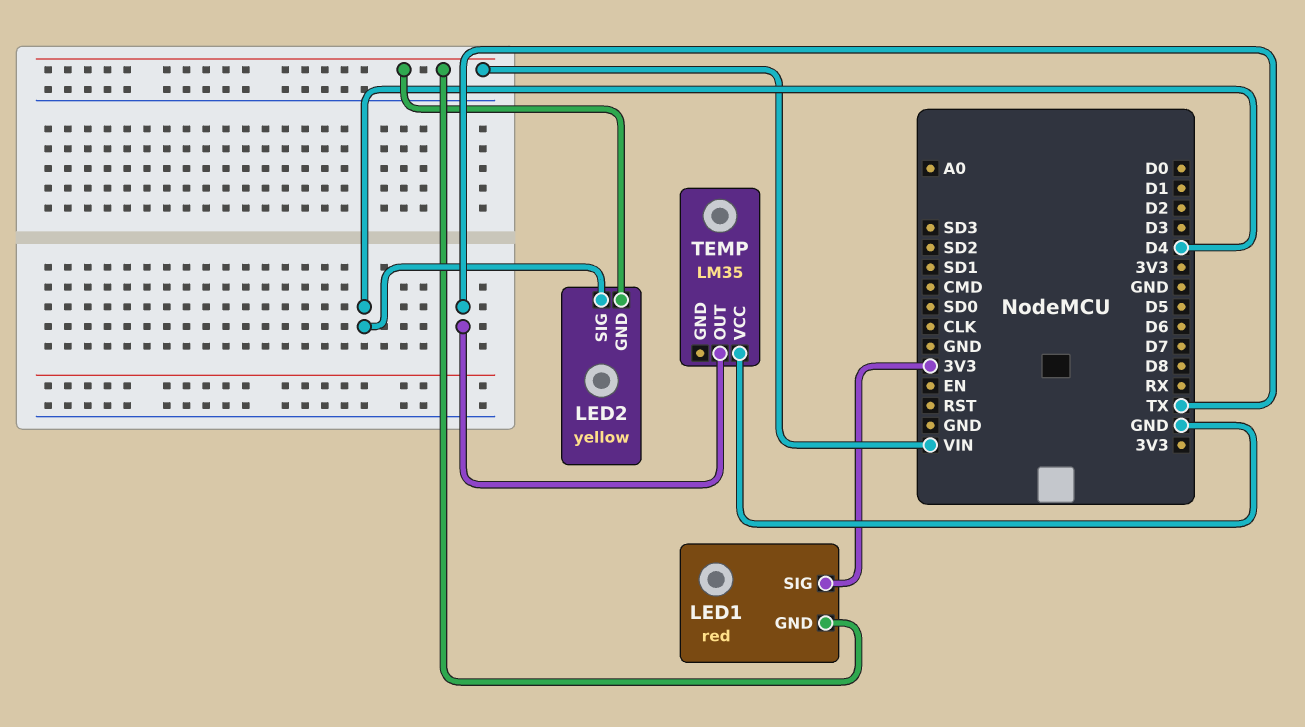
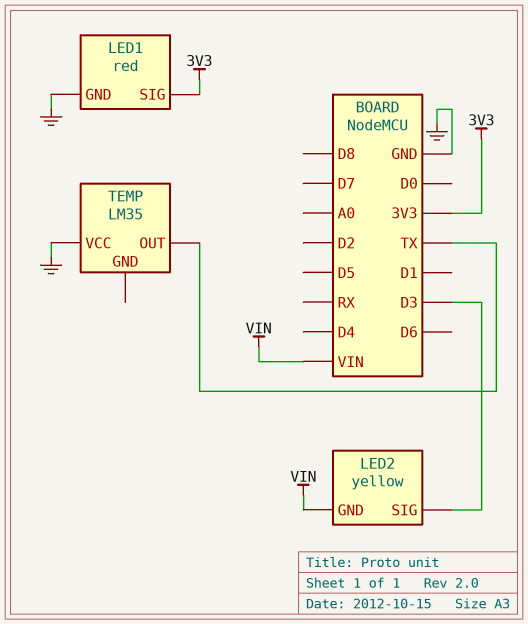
LED1 pin GND: VIN -> GND
LED2 pin SIG: D4 -> D3

